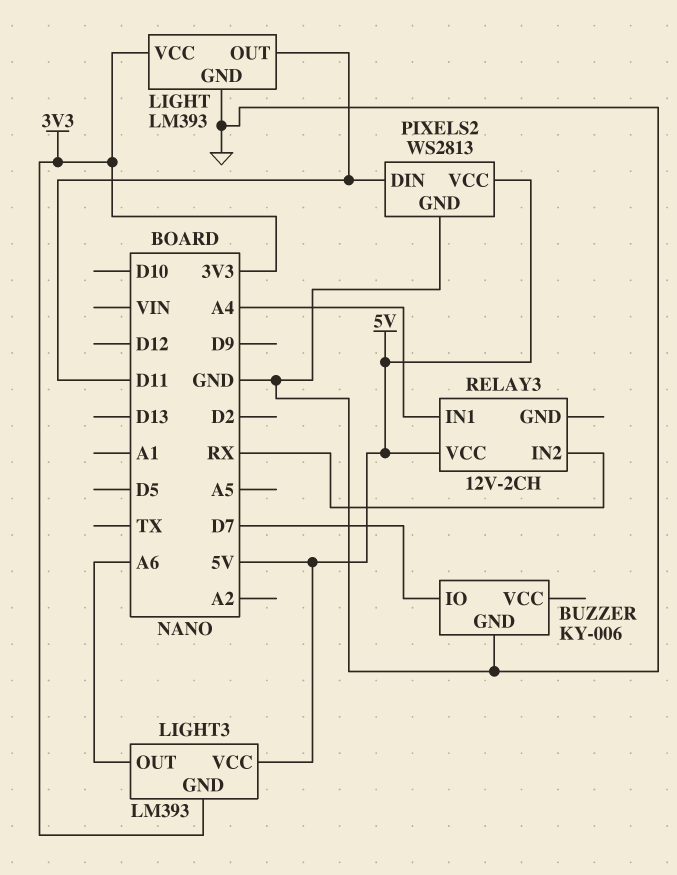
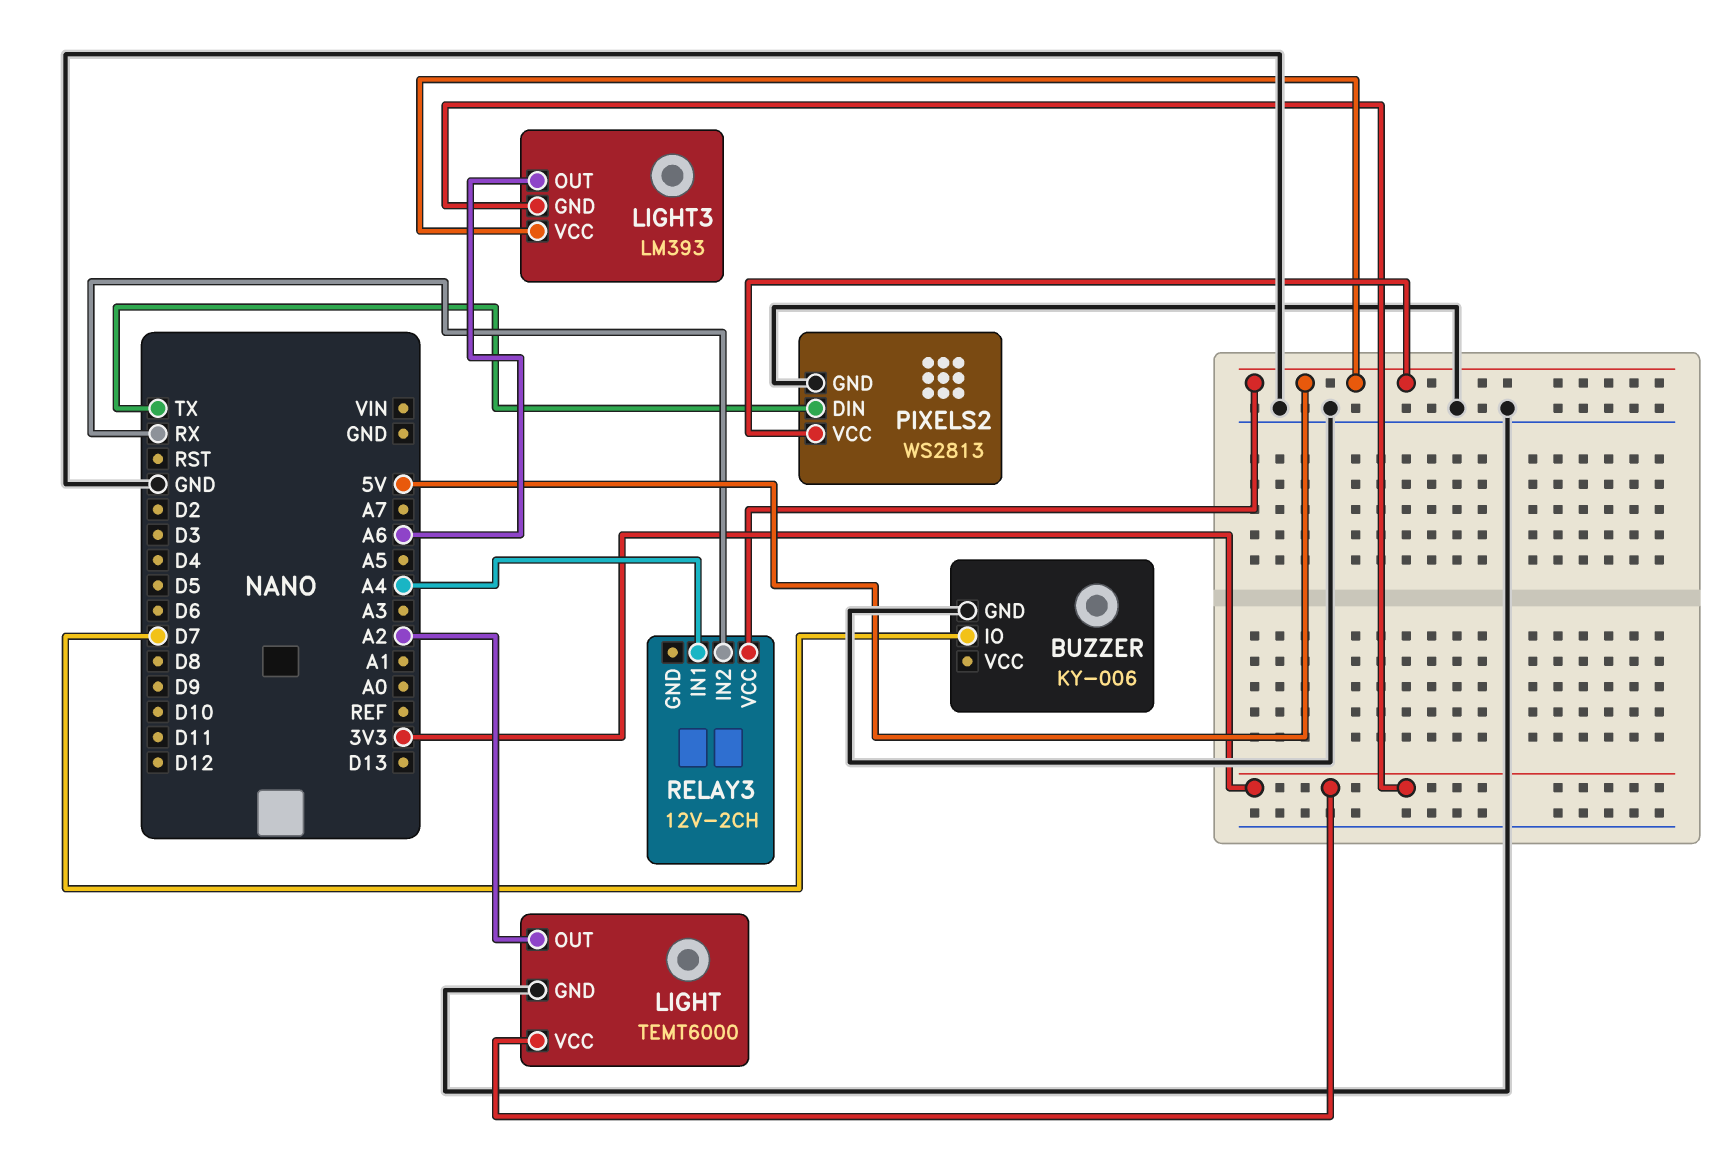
LIGHT: LM393 -> TEMT6000
LIGHT pin OUT: D11 -> A2
PIXELS2 pin DIN: D11 -> TX

